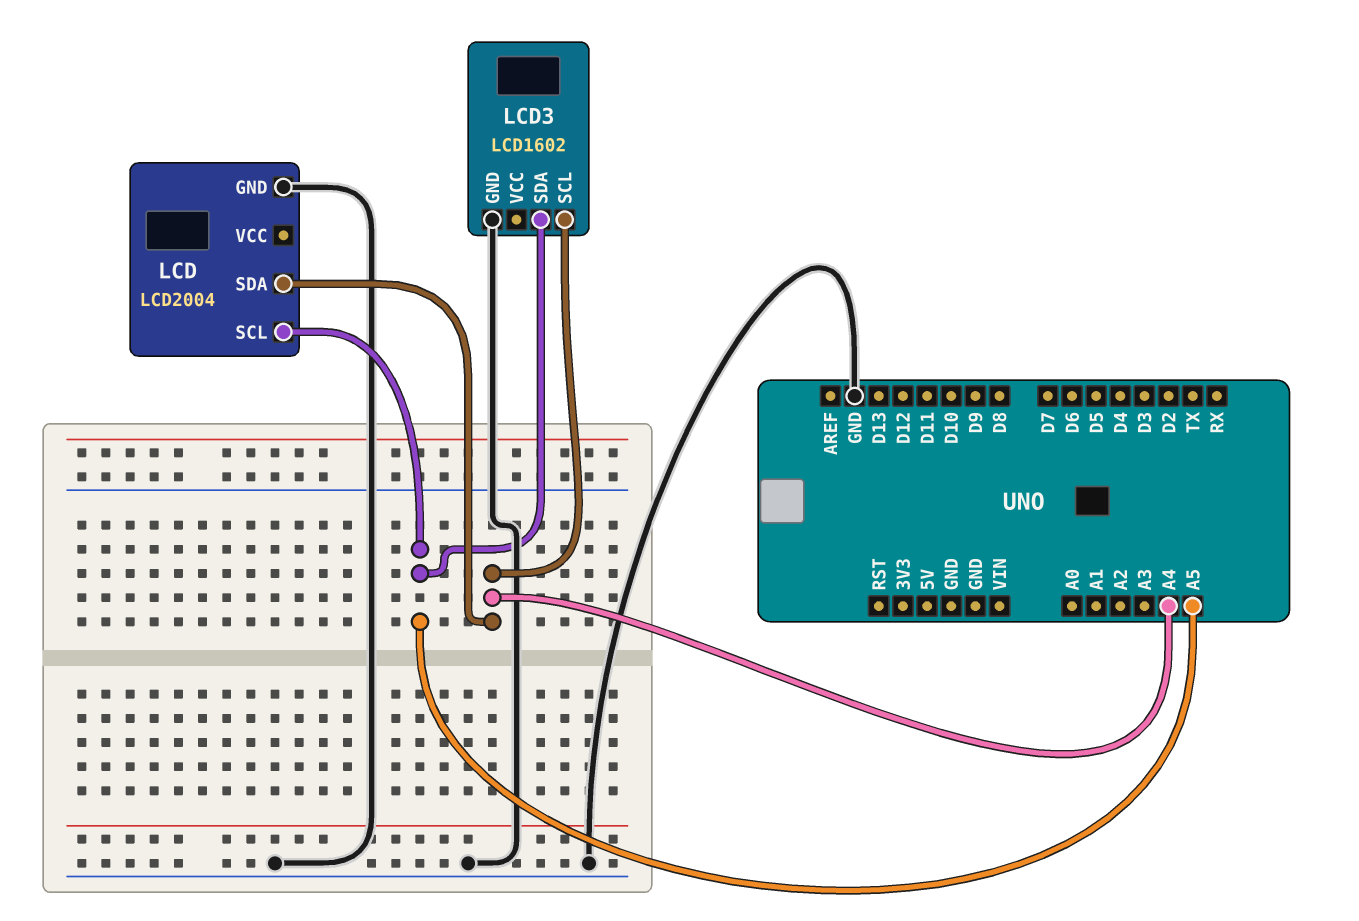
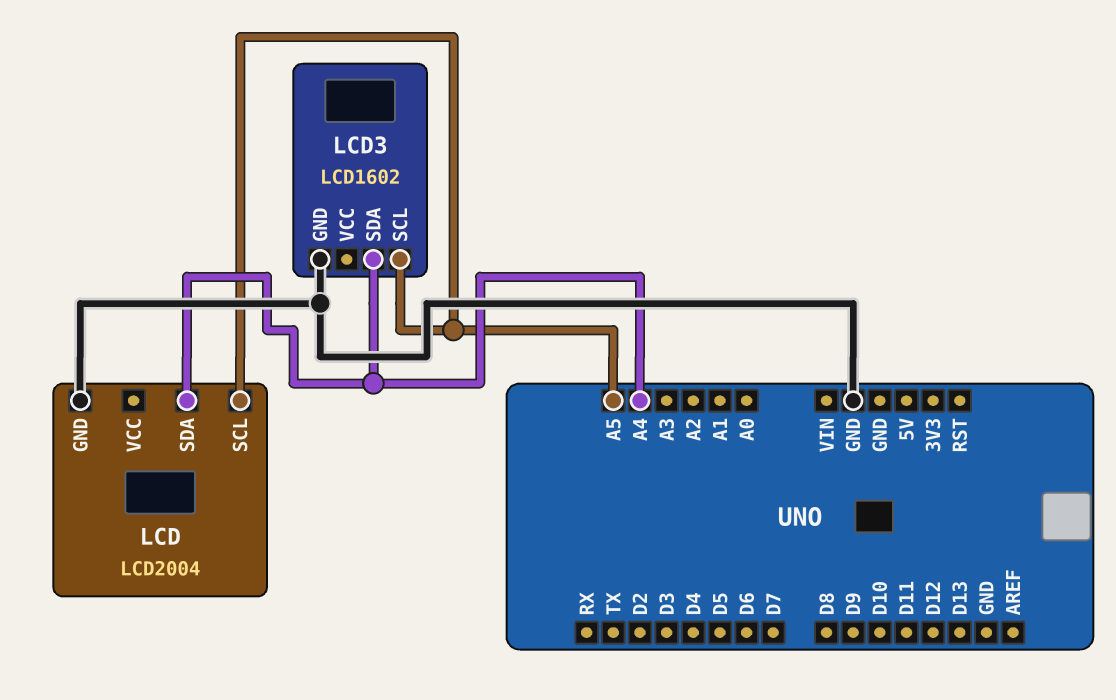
LCD3 pin SCL: A4 -> A5
LCD3 pin SDA: A5 -> A4

